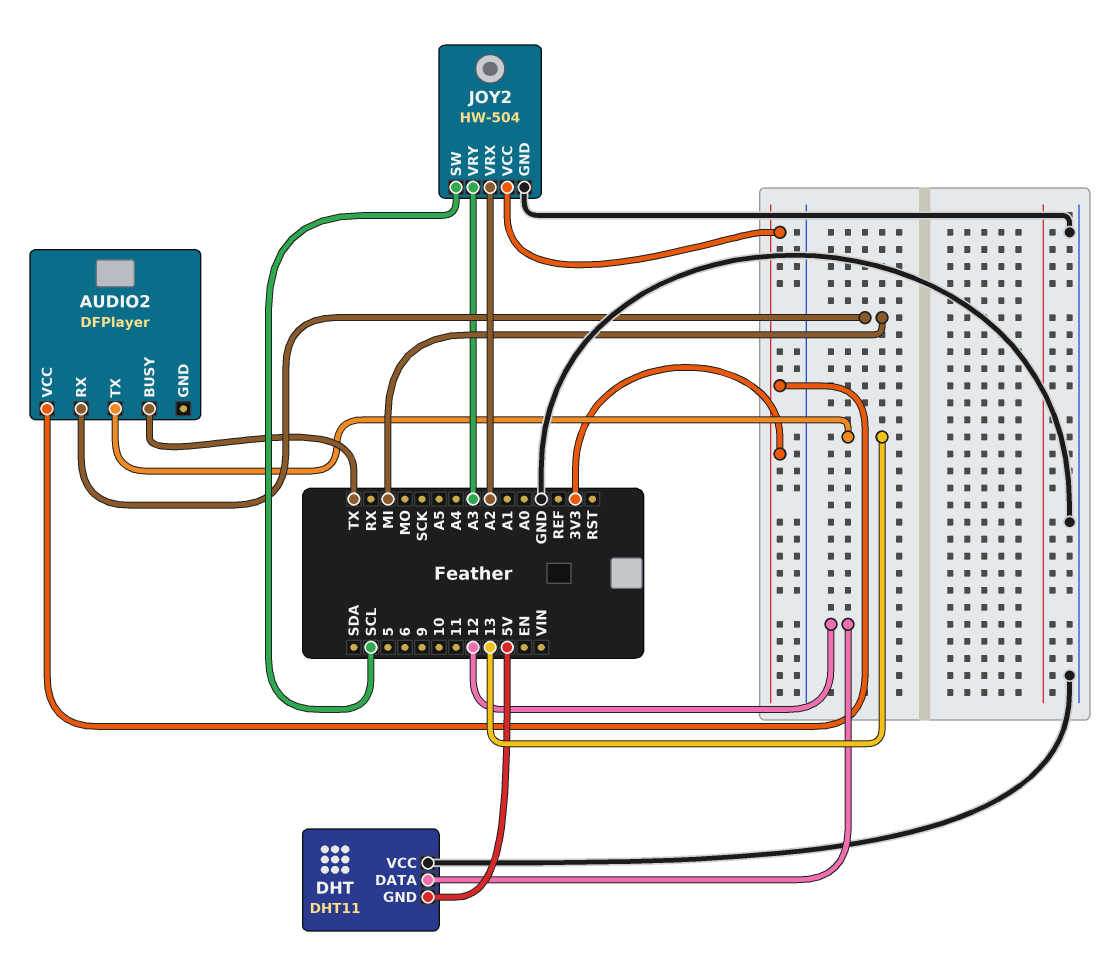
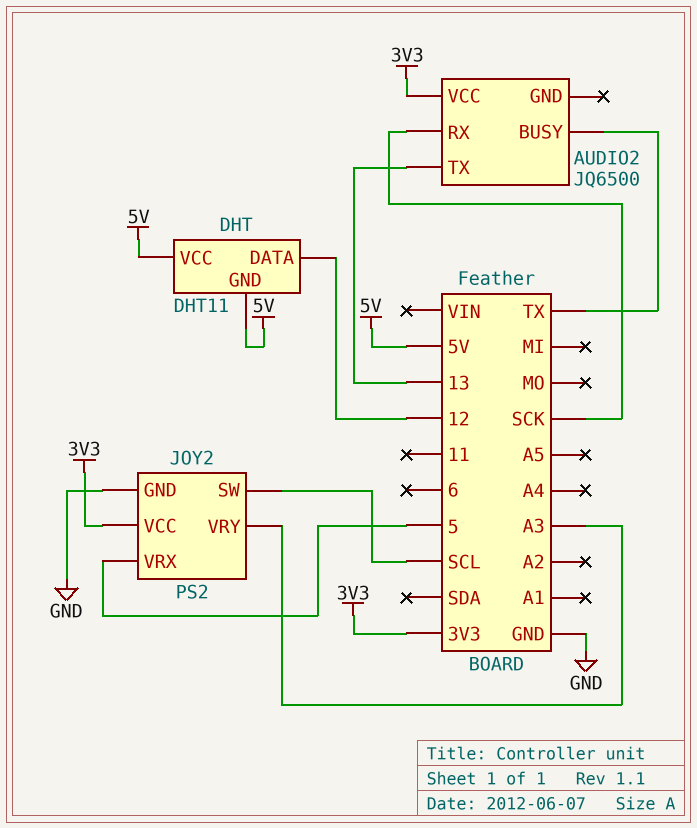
AUDIO2: DFPlayer -> JQ6500
AUDIO2 pin RX: MI -> SCK
DHT pin VCC: GND -> 5V
JOY2: HW-504 -> PS2
JOY2 pin VRX: A2 -> 5

